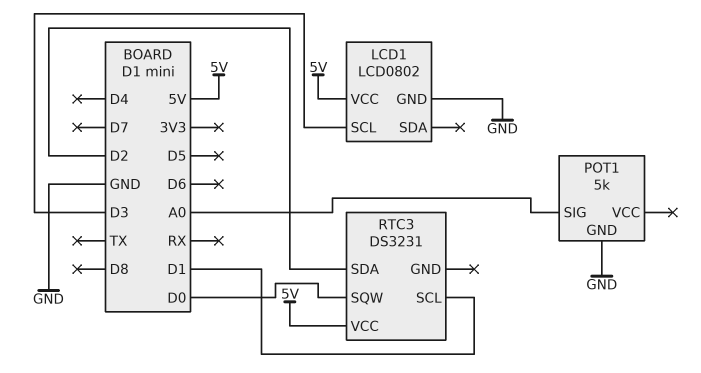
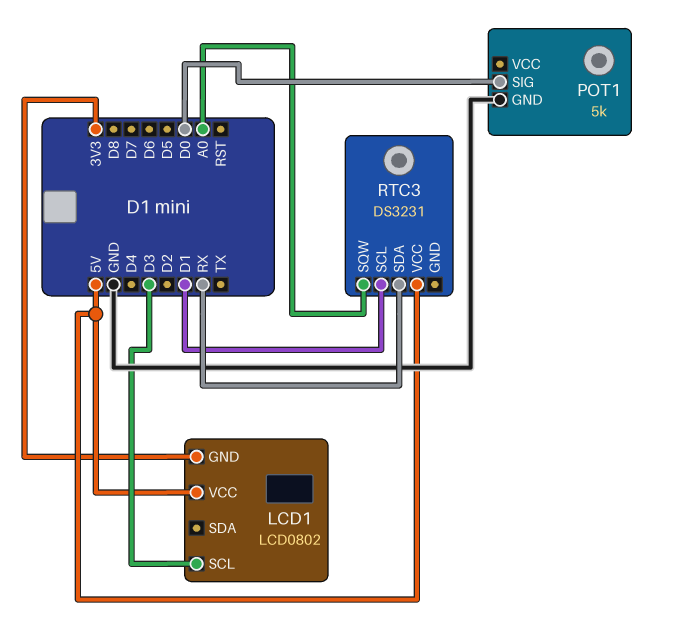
LCD1 pin GND: GND -> 3V3
POT1 pin SIG: A0 -> D0
RTC3 pin SDA: D2 -> RX
RTC3 pin SQW: D0 -> A0

